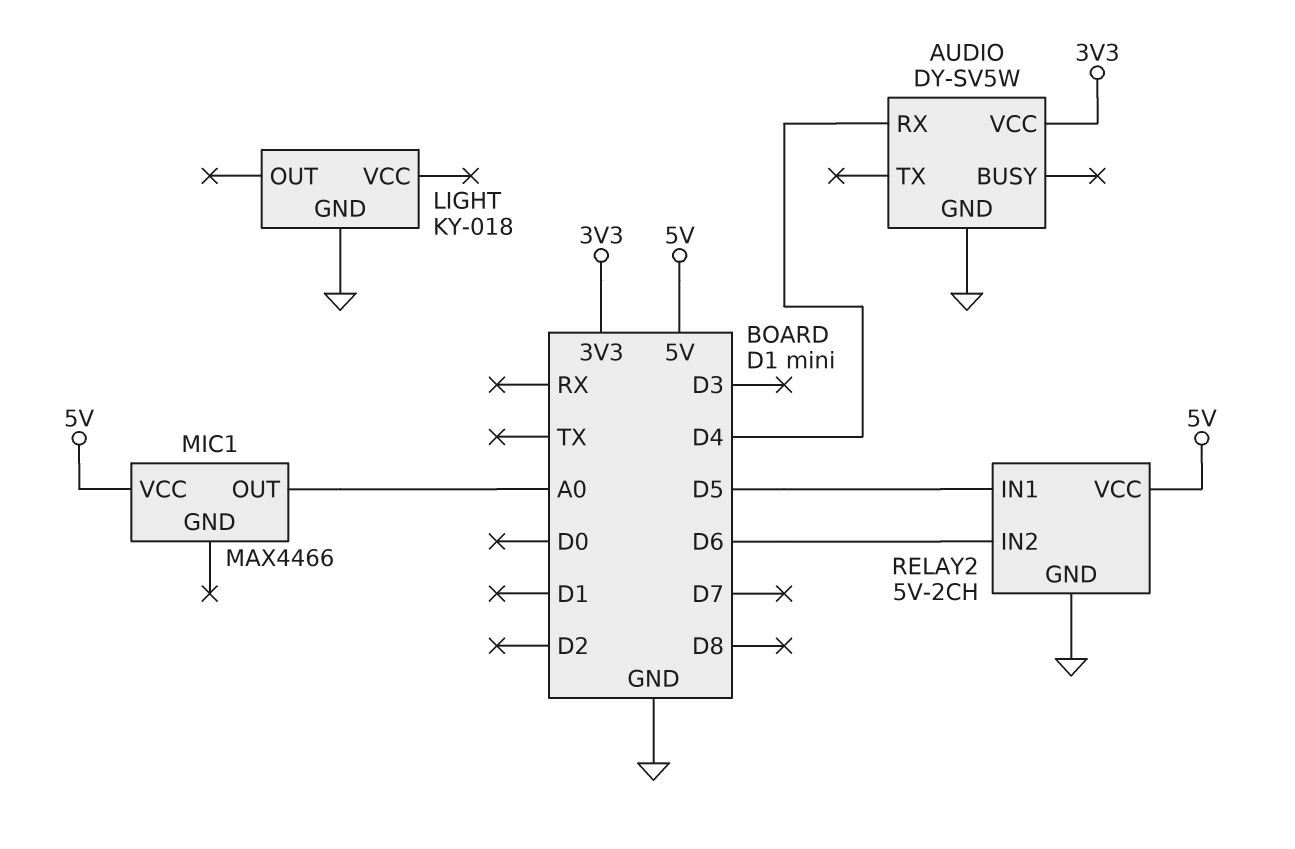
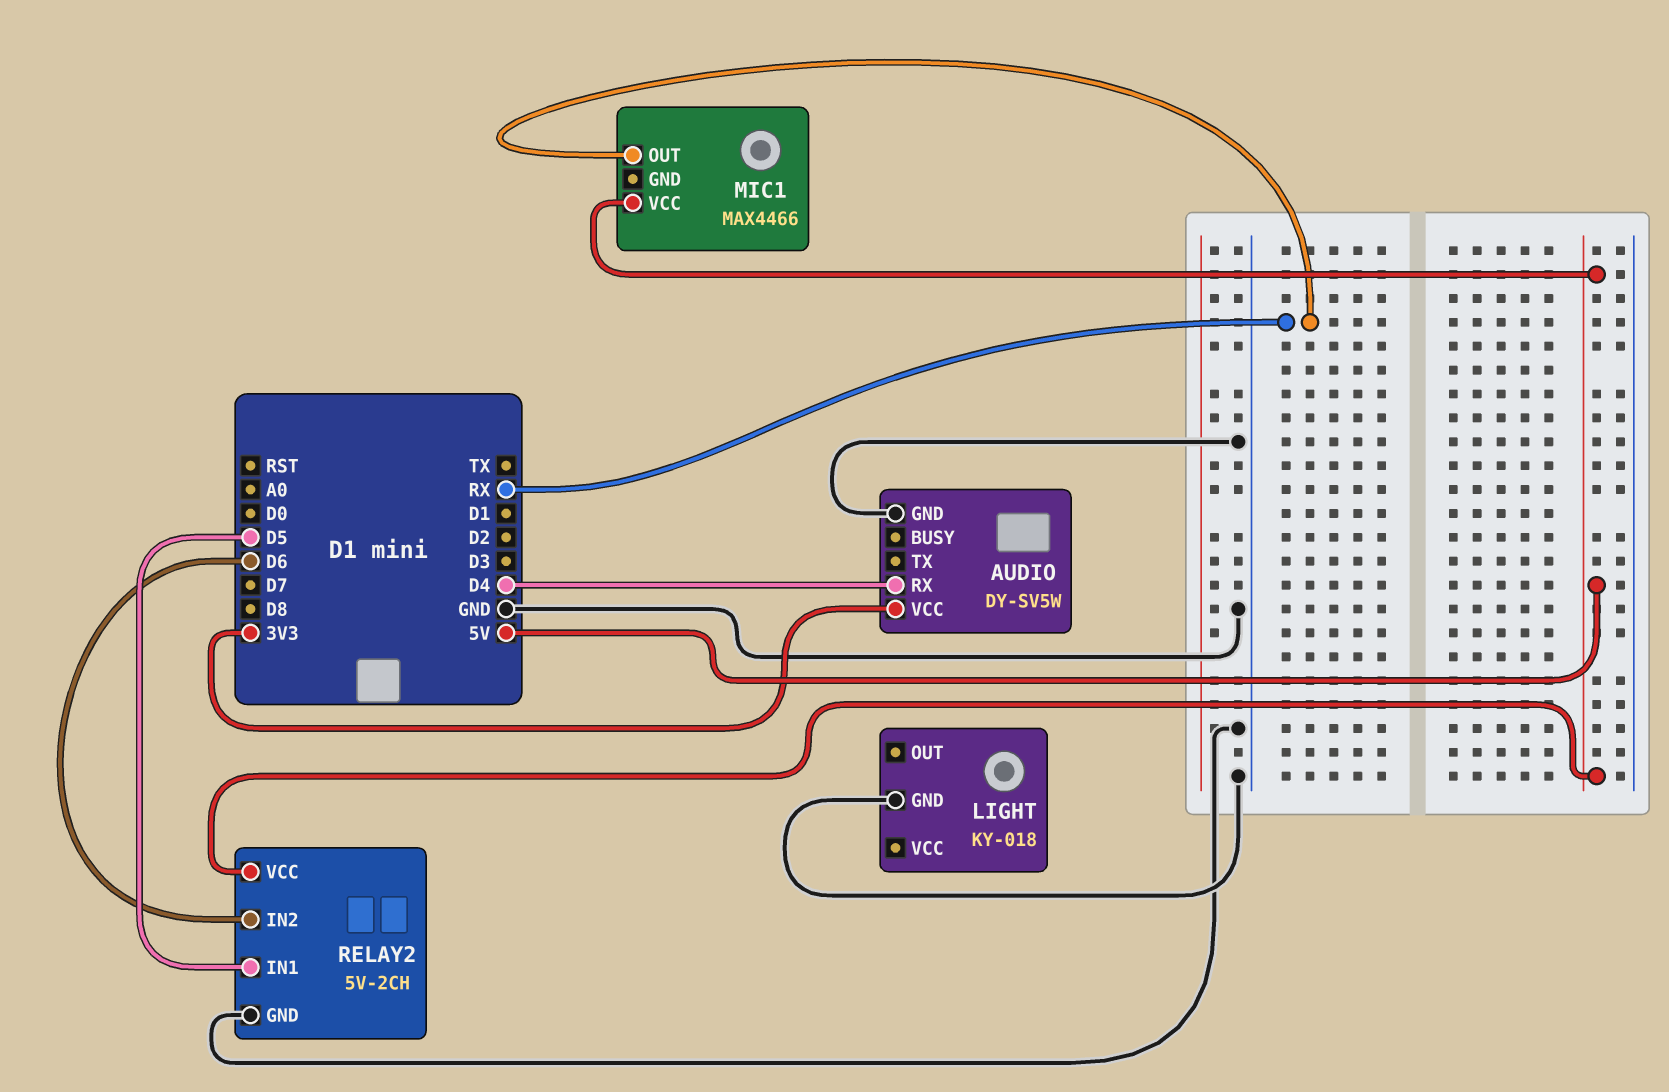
MIC1 pin OUT: A0 -> RX

